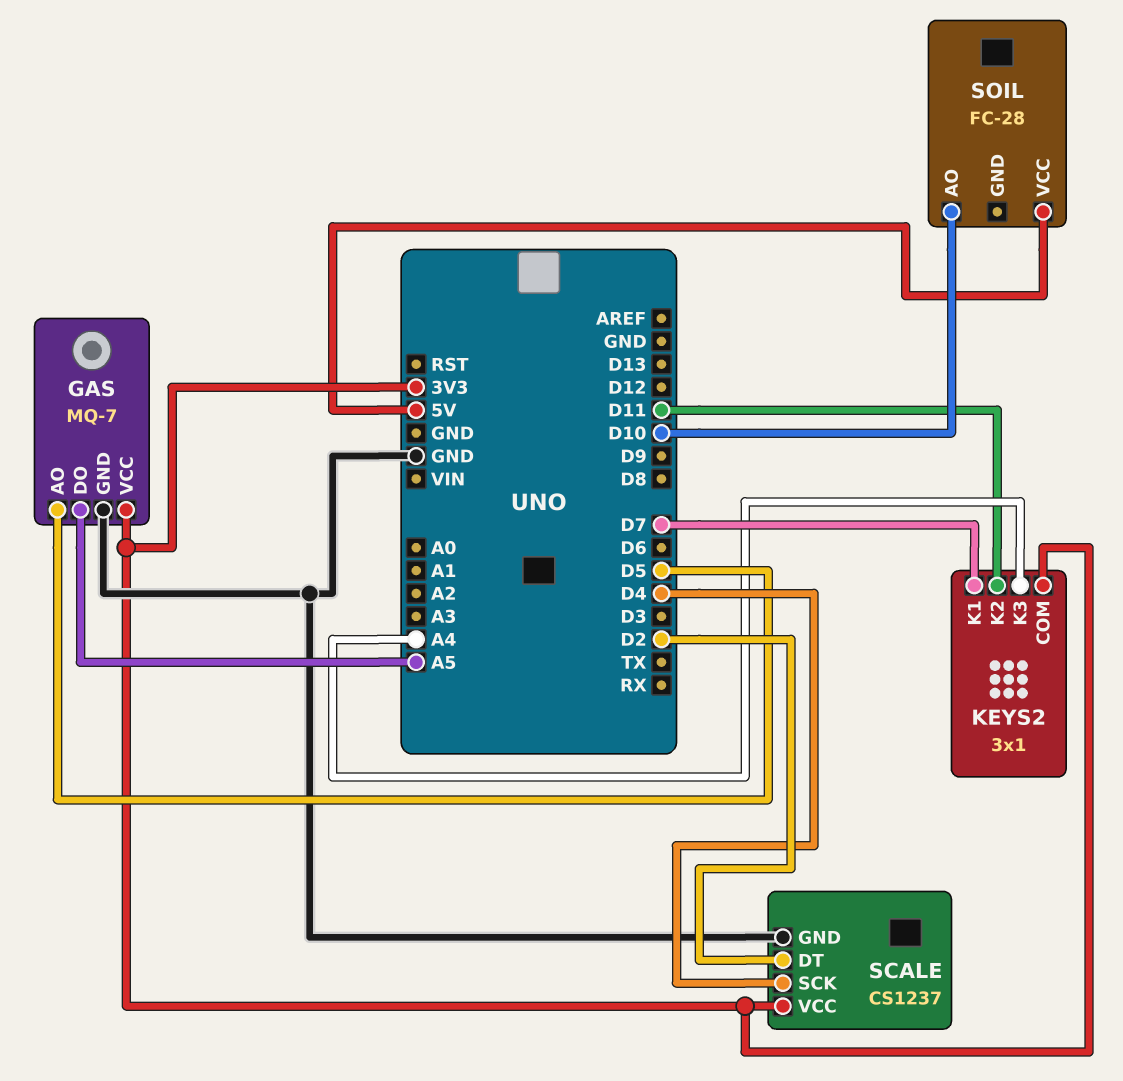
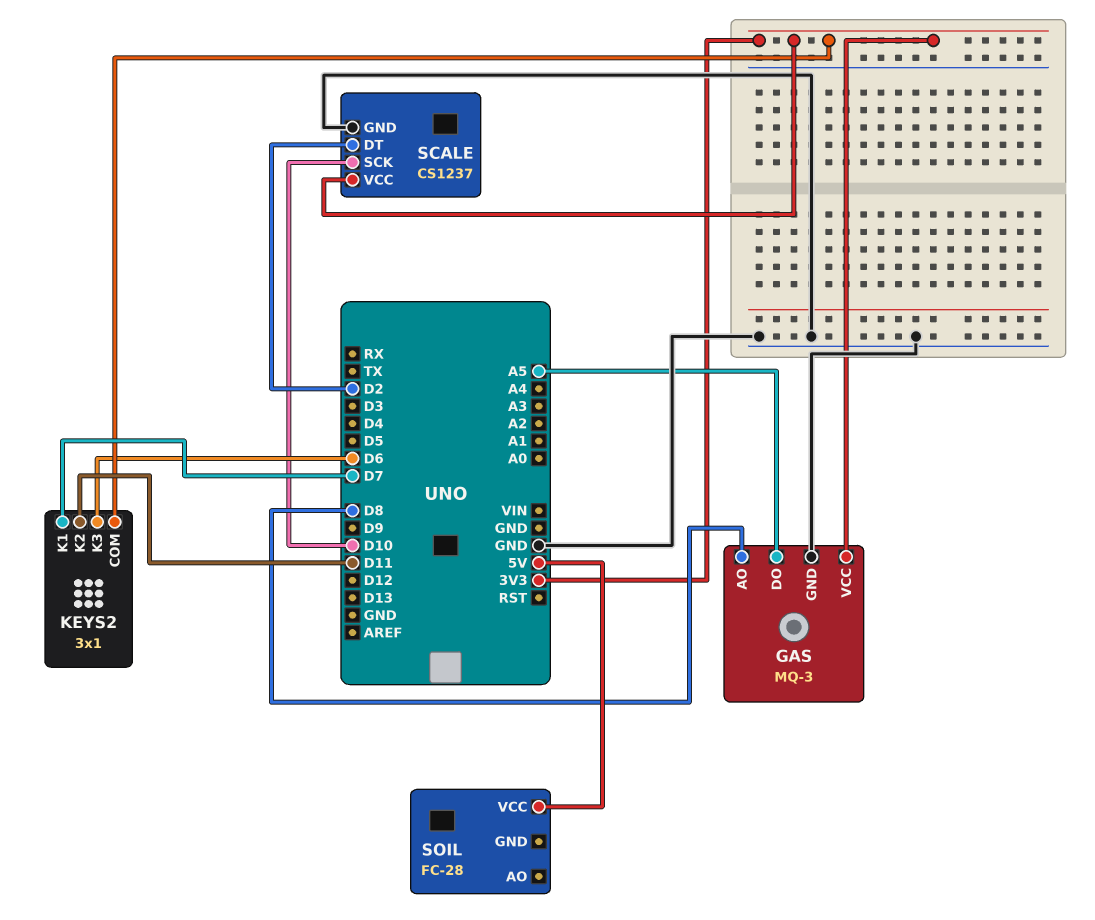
GAS: MQ-7 -> MQ-3
GAS pin AO: D5 -> D8
KEYS2 pin K3: A4 -> D6
SCALE pin SCK: D4 -> D10
SOIL pin AO: D10 -> none

